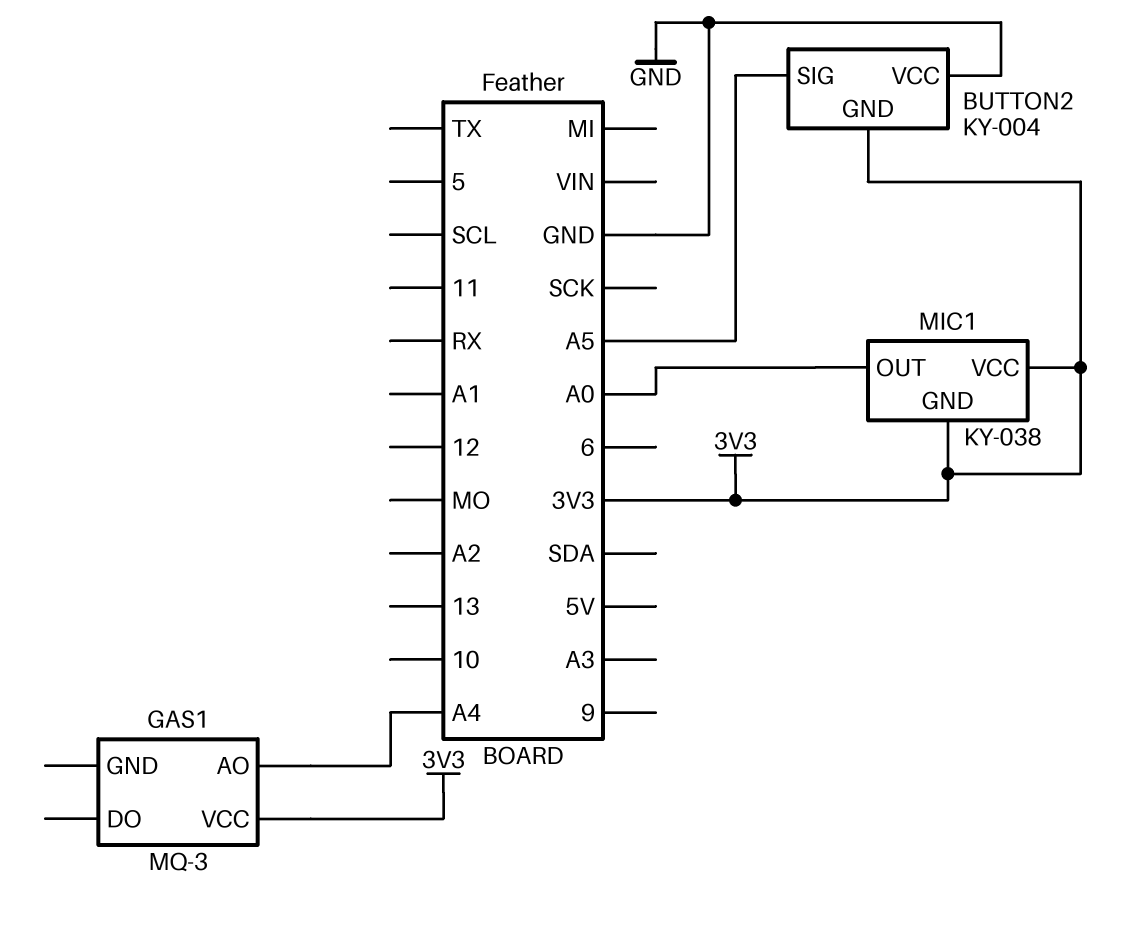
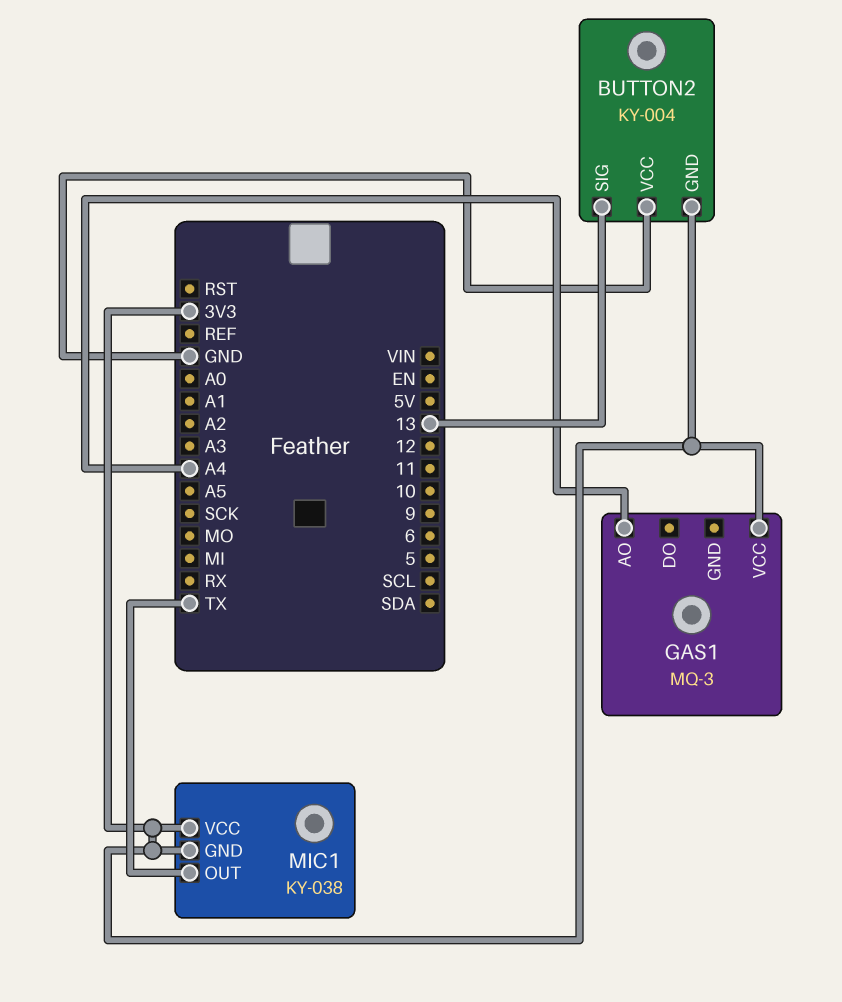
BUTTON2 pin SIG: A5 -> 13
MIC1 pin OUT: A0 -> TX

